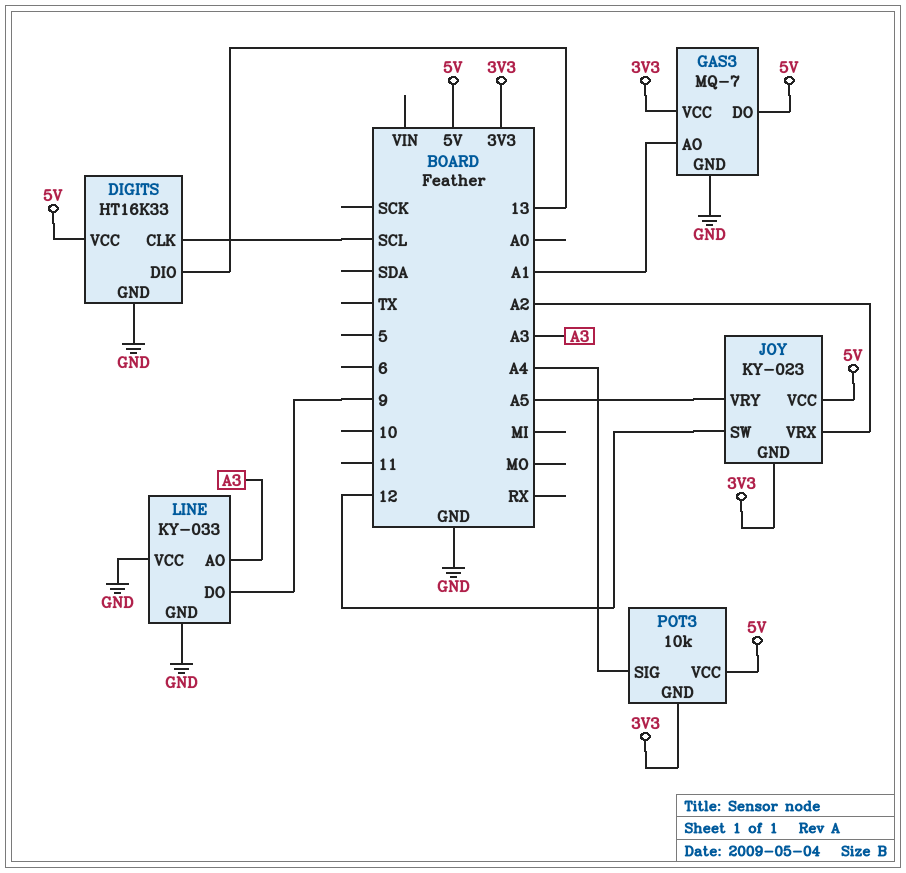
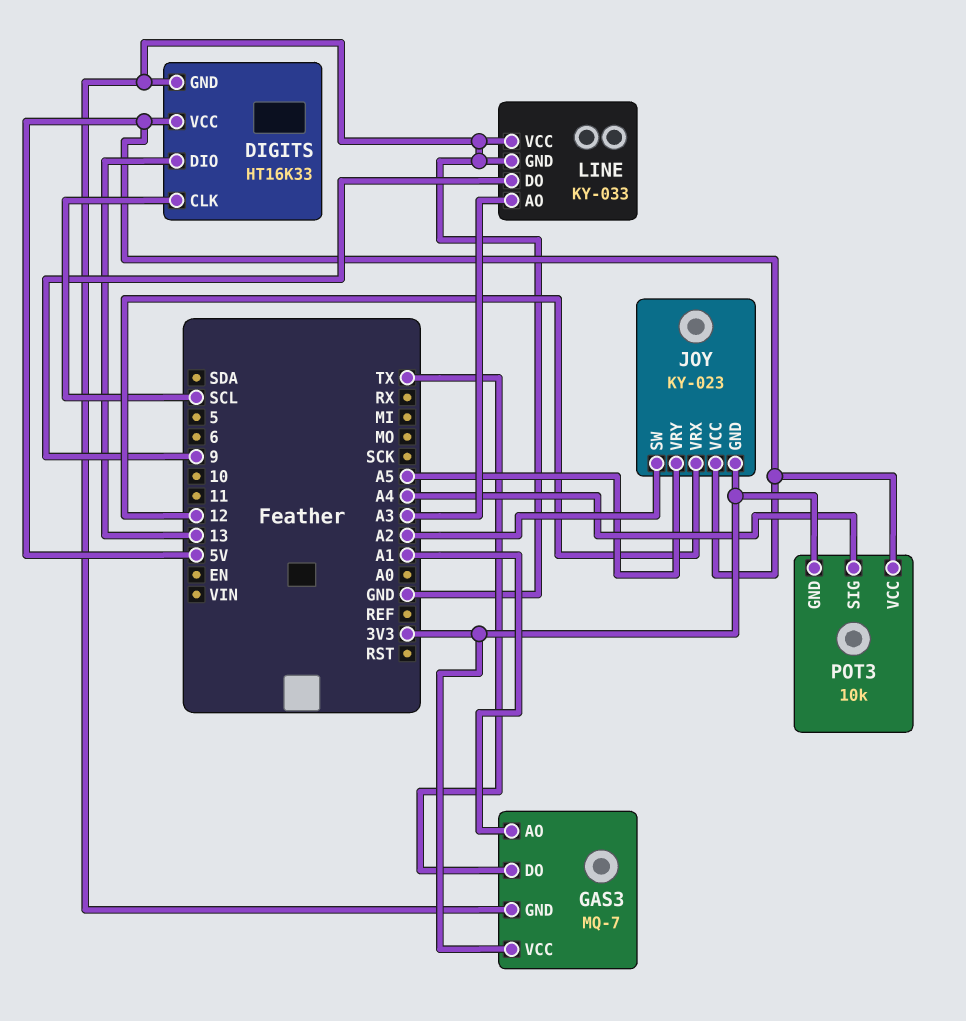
GAS3 pin DO: 5V -> TX
JOY pin SW: 12 -> A2
JOY pin VRX: A2 -> 12

